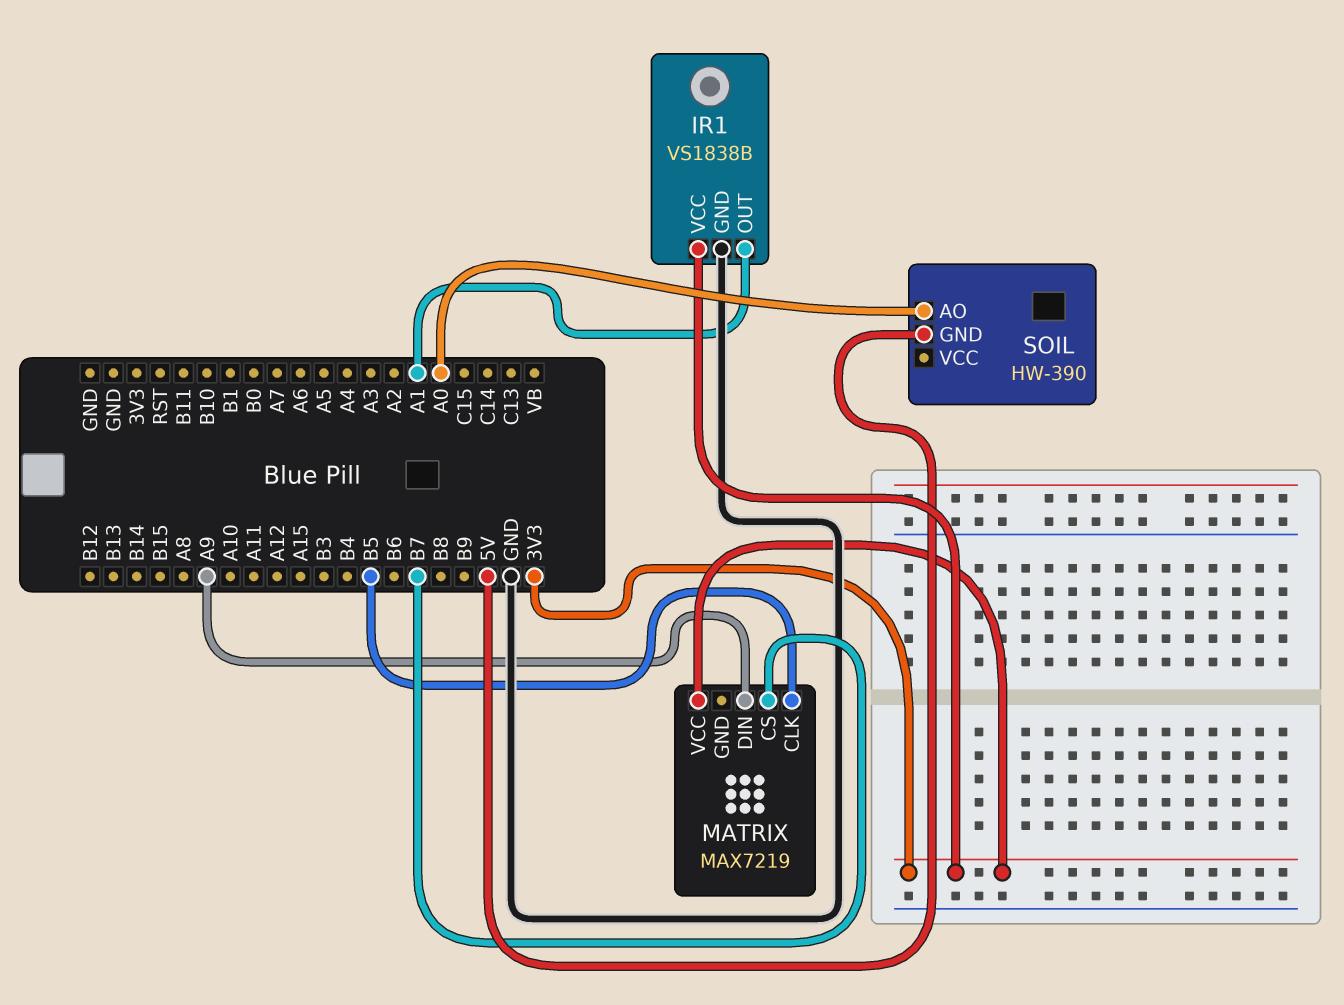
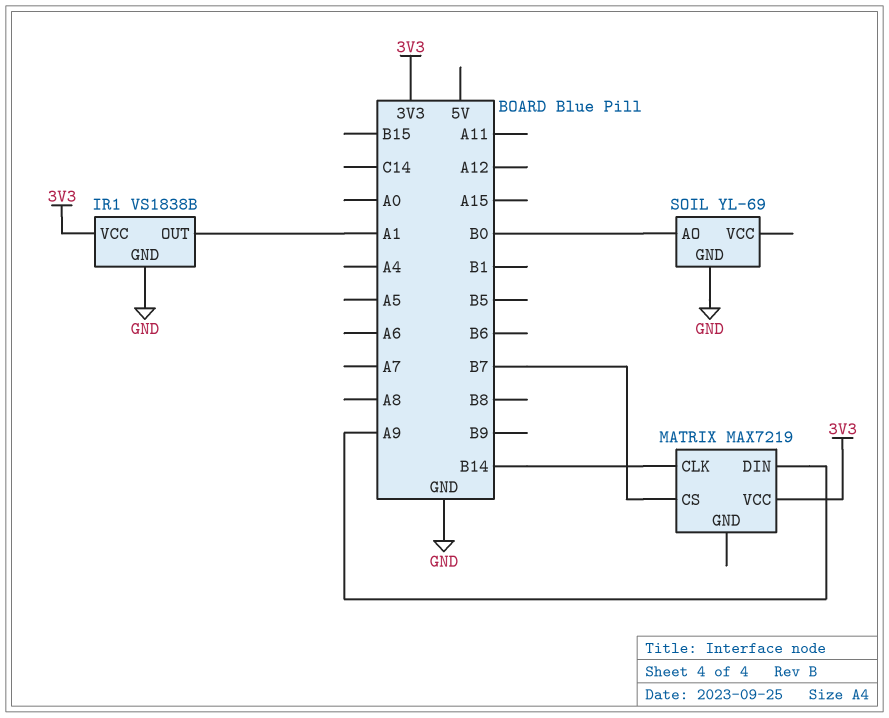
MATRIX pin CLK: B5 -> B14
SOIL: HW-390 -> YL-69
SOIL pin AO: A0 -> B0
SOIL pin GND: 5V -> GND

